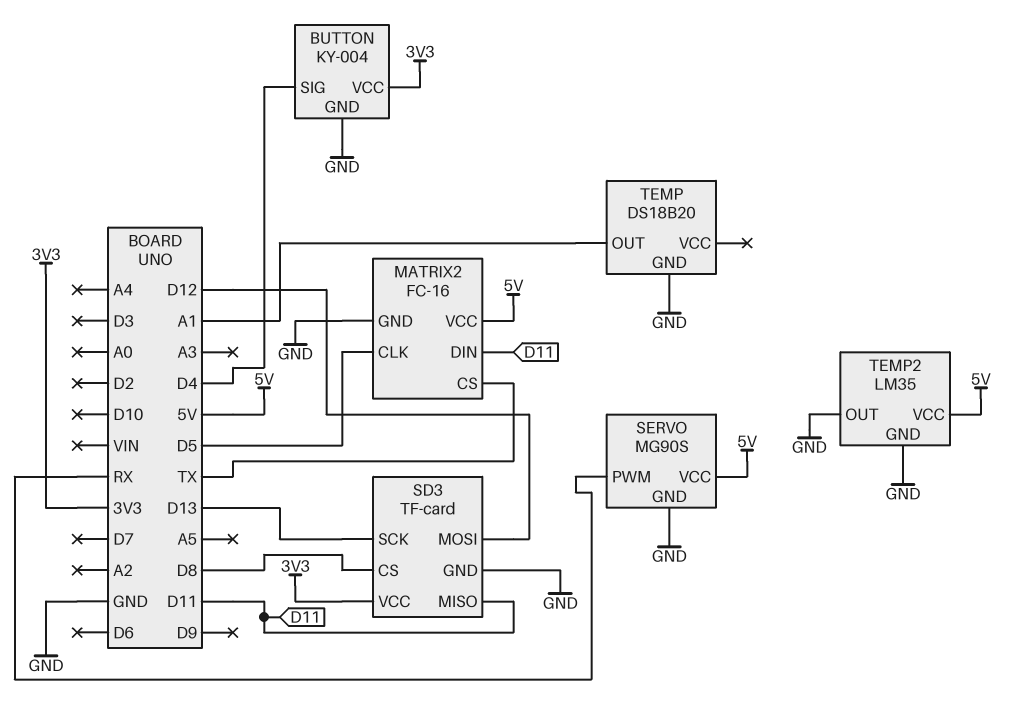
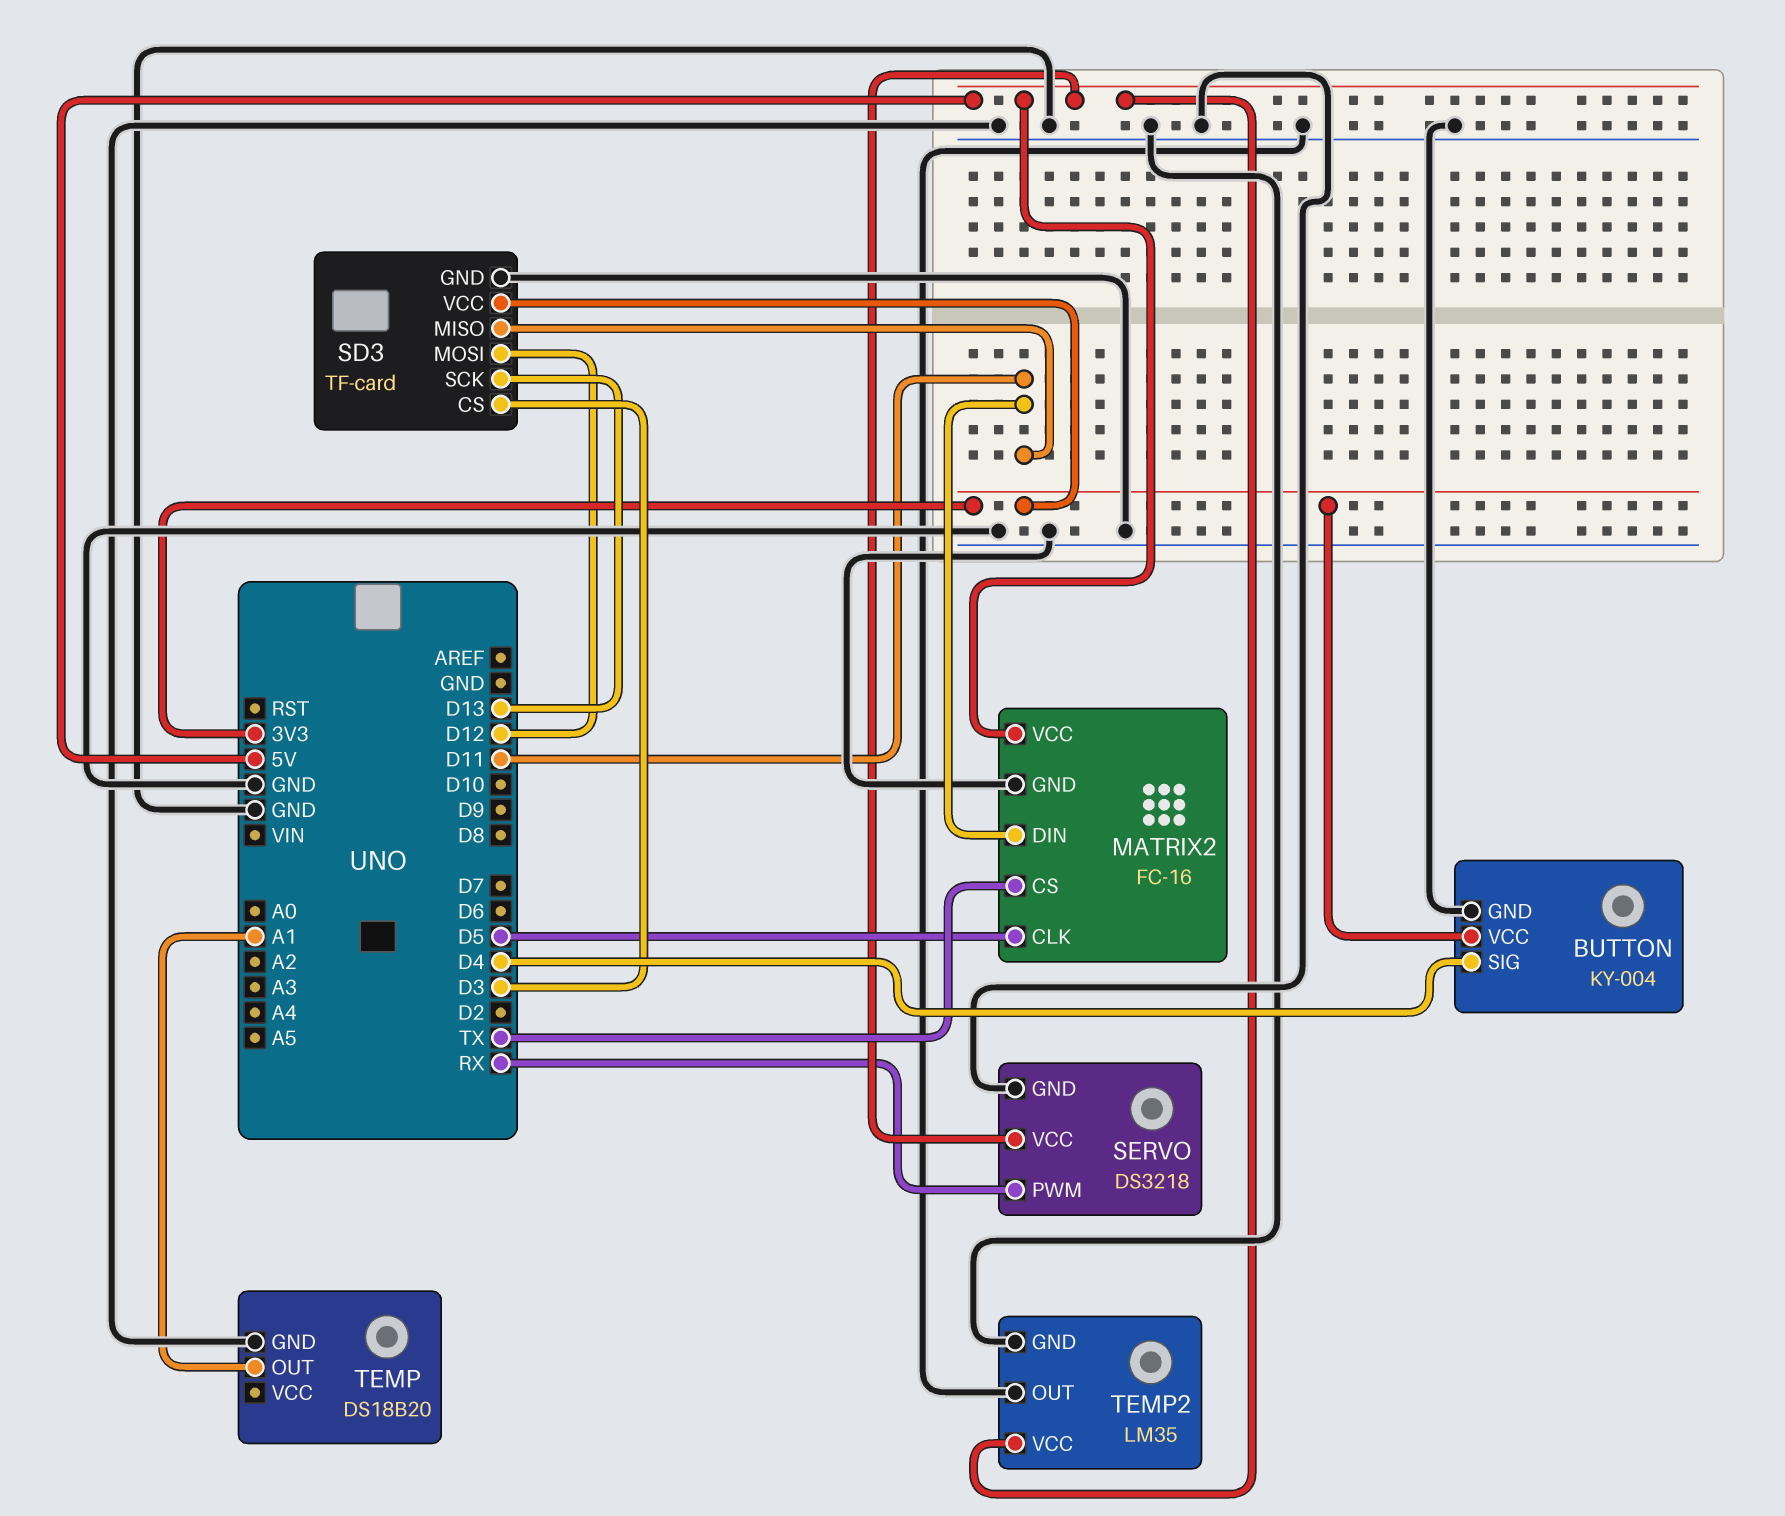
SD3 pin CS: D8 -> D3
SERVO: MG90S -> DS3218

